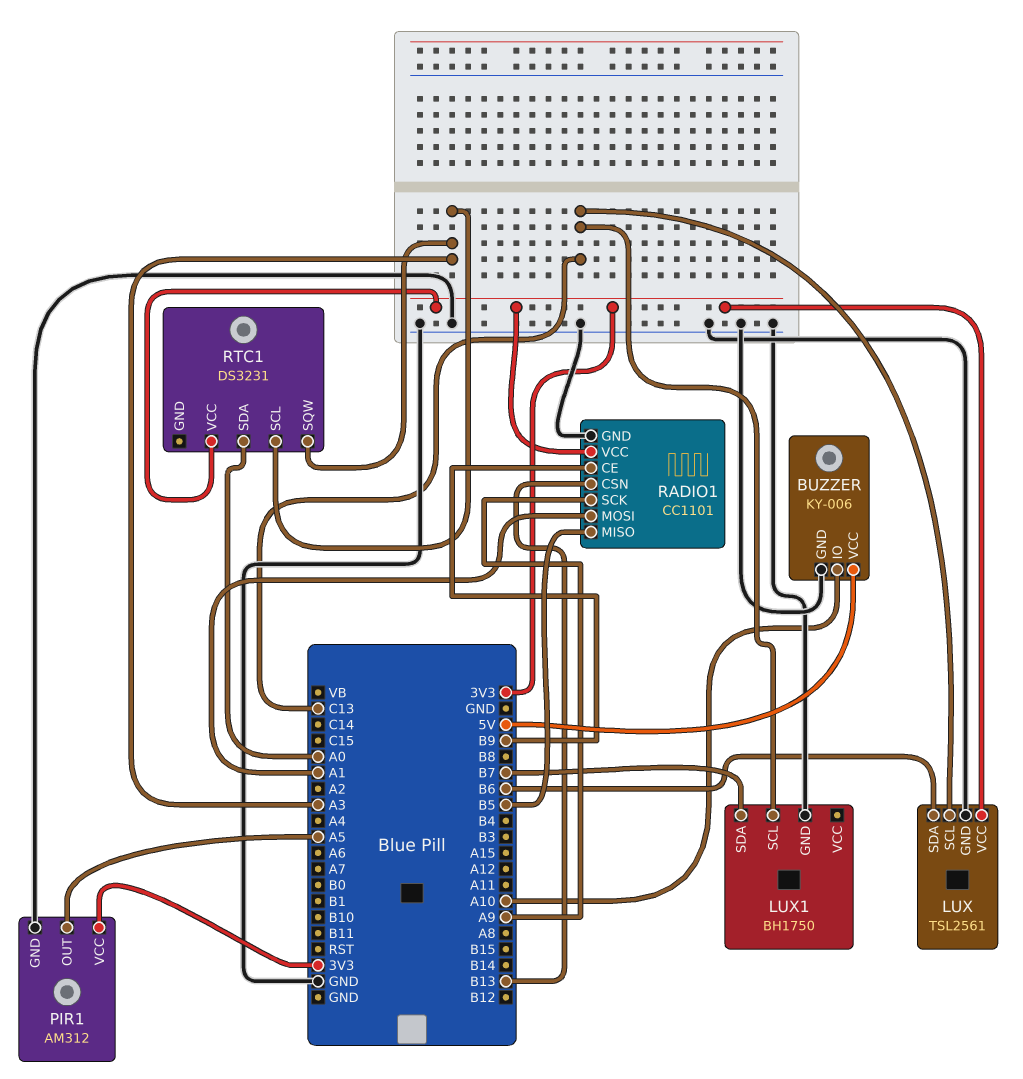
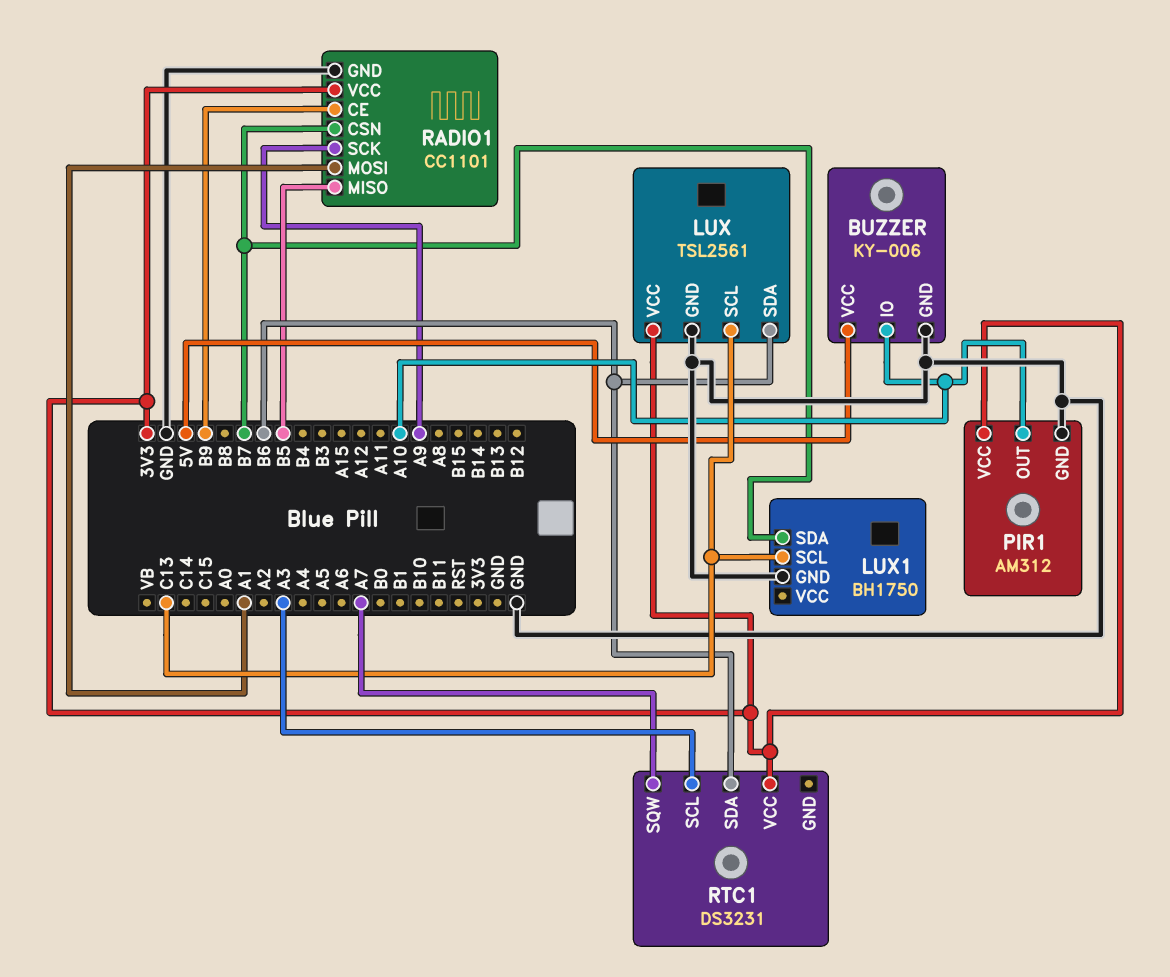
PIR1 pin OUT: A5 -> A10
RADIO1 pin CSN: B13 -> B7
RTC1 pin SDA: A0 -> B6
RTC1 pin SQW: A3 -> A7

